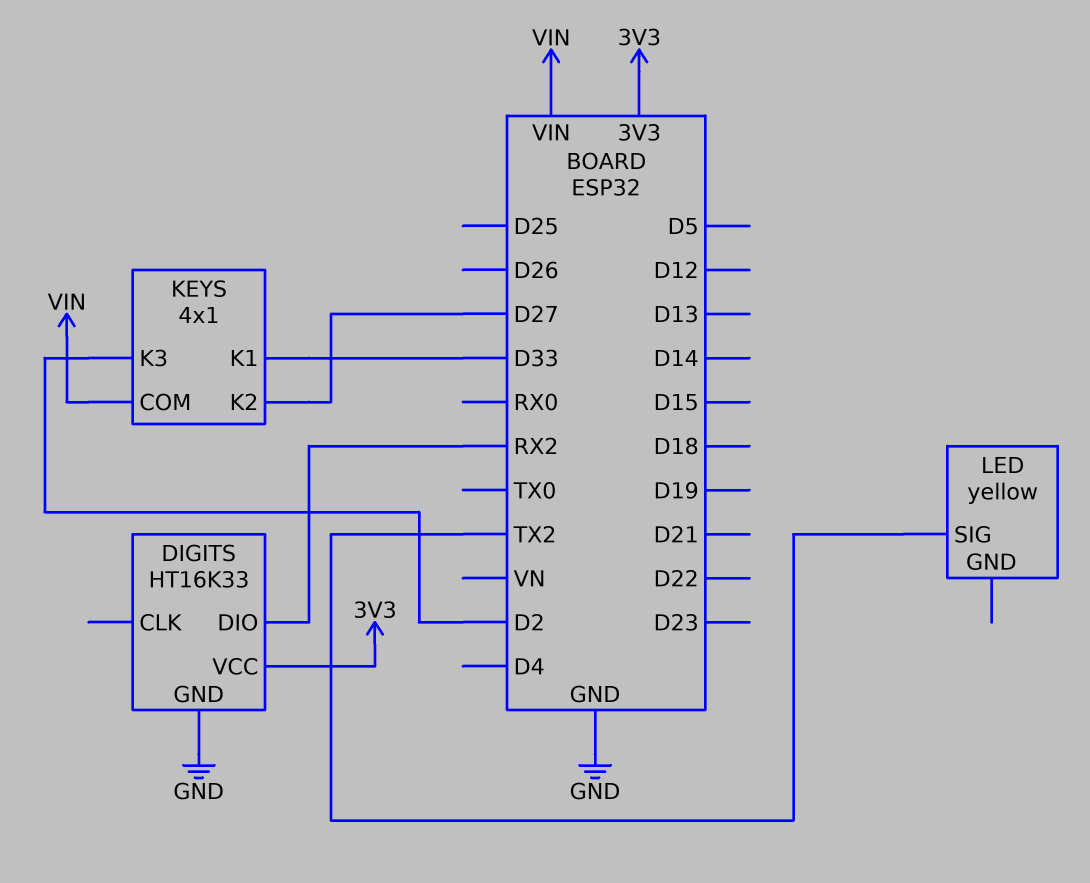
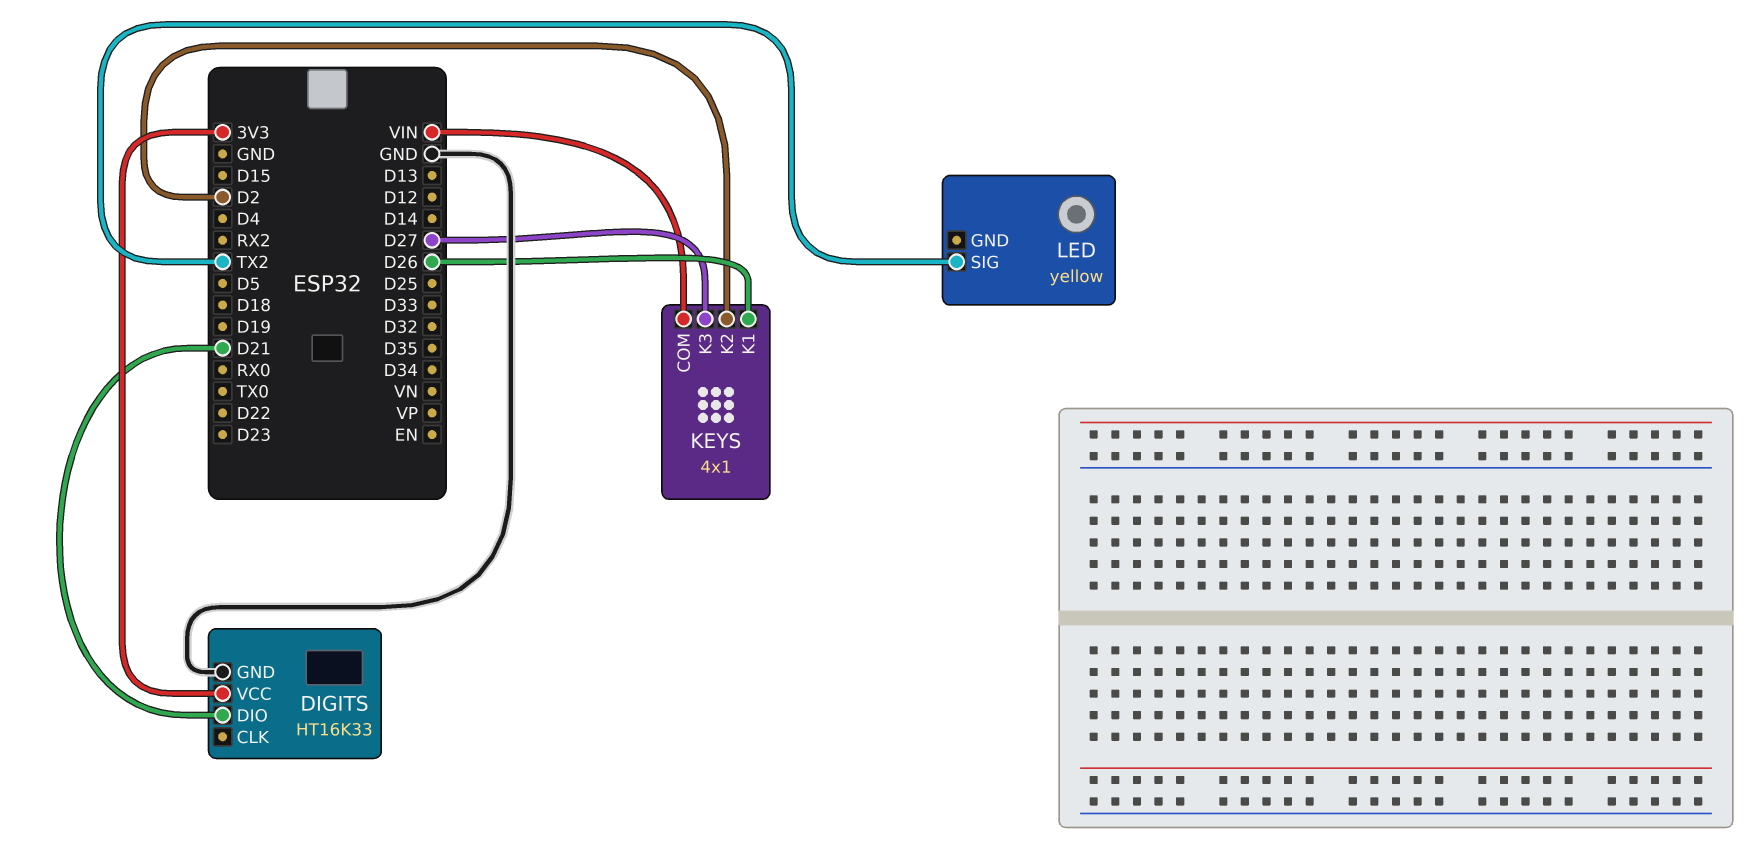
DIGITS pin DIO: RX2 -> D21
KEYS pin K1: D33 -> D26
KEYS pin K2: D27 -> D2
KEYS pin K3: D2 -> D27

